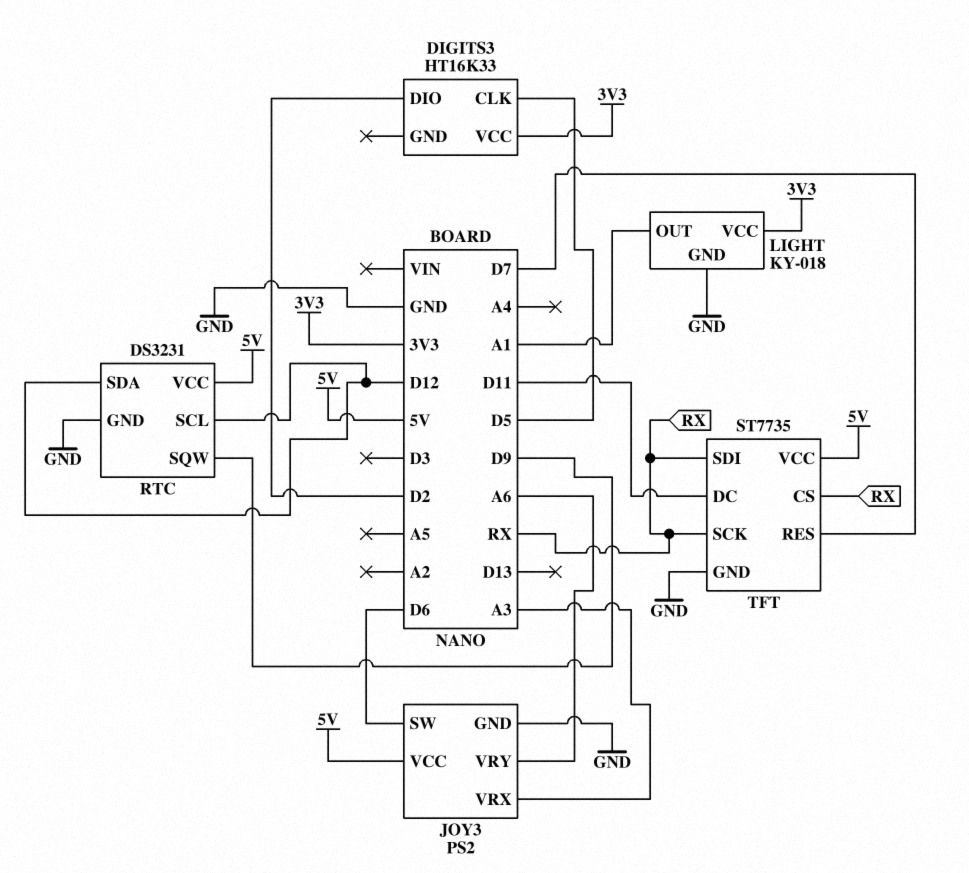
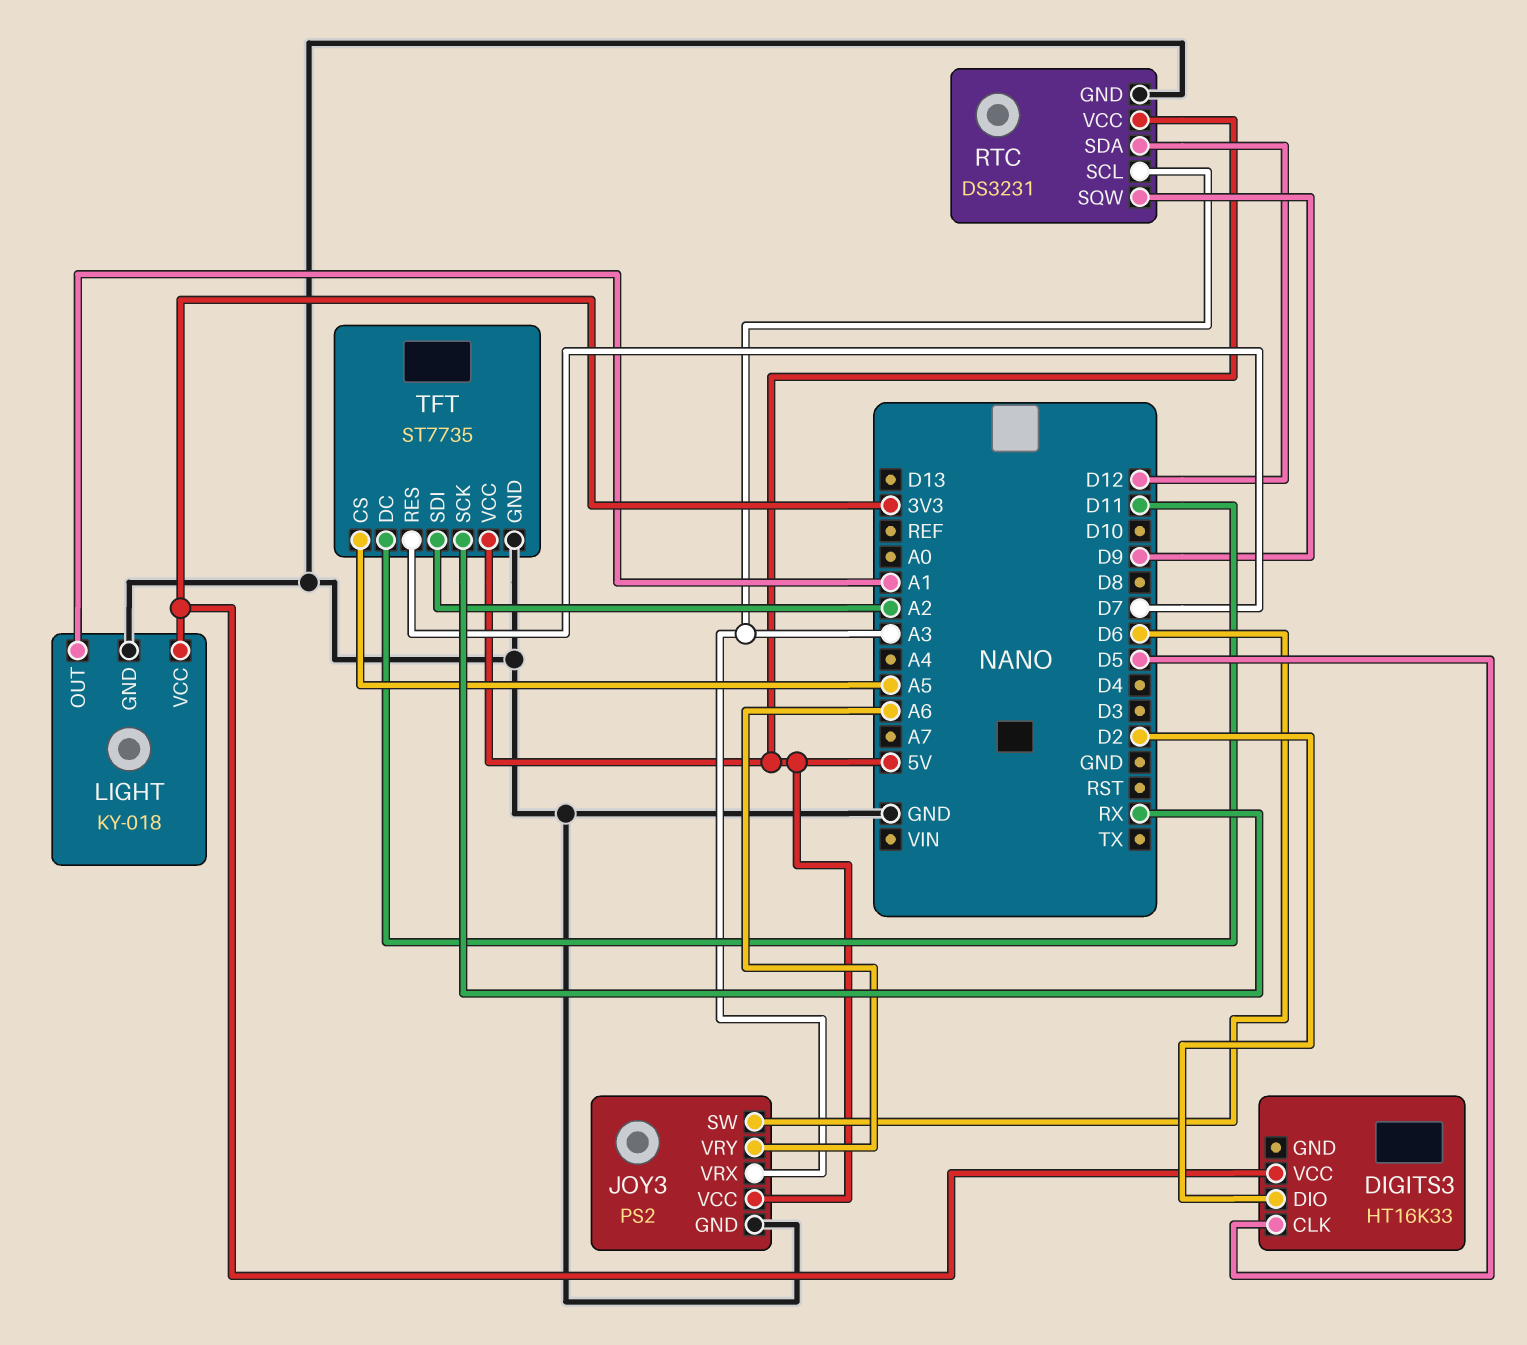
RTC pin SCL: D12 -> A3
TFT pin CS: RX -> A5
TFT pin SDI: RX -> A2

